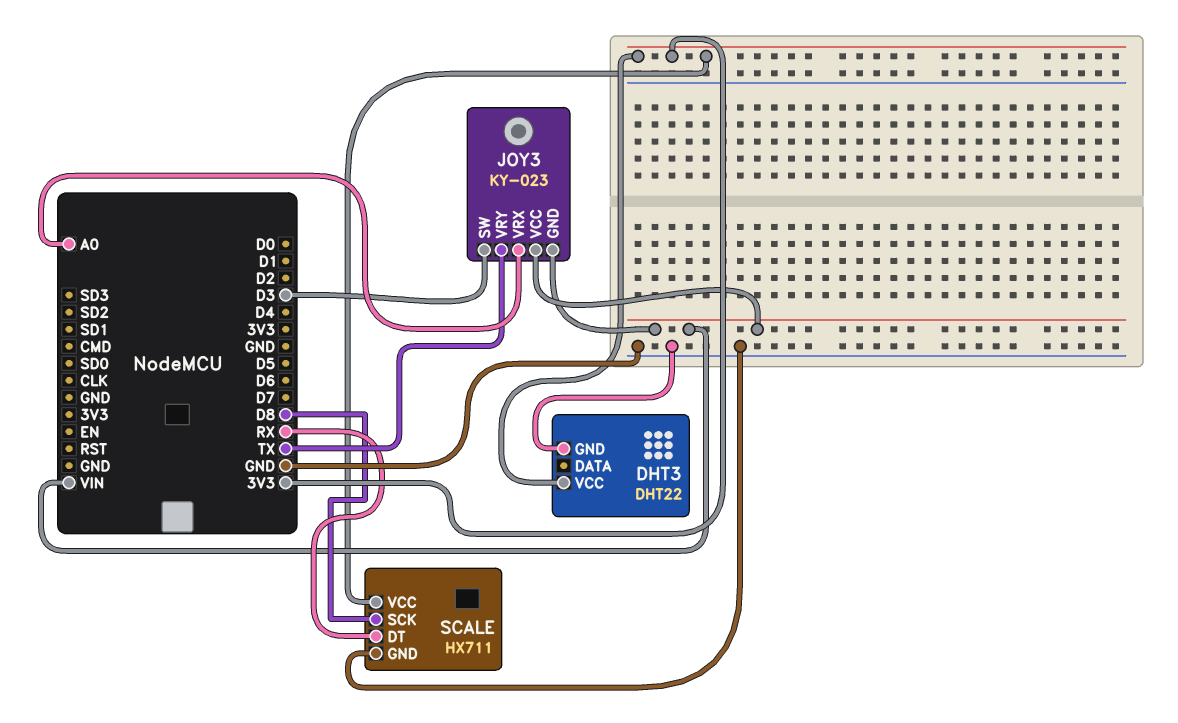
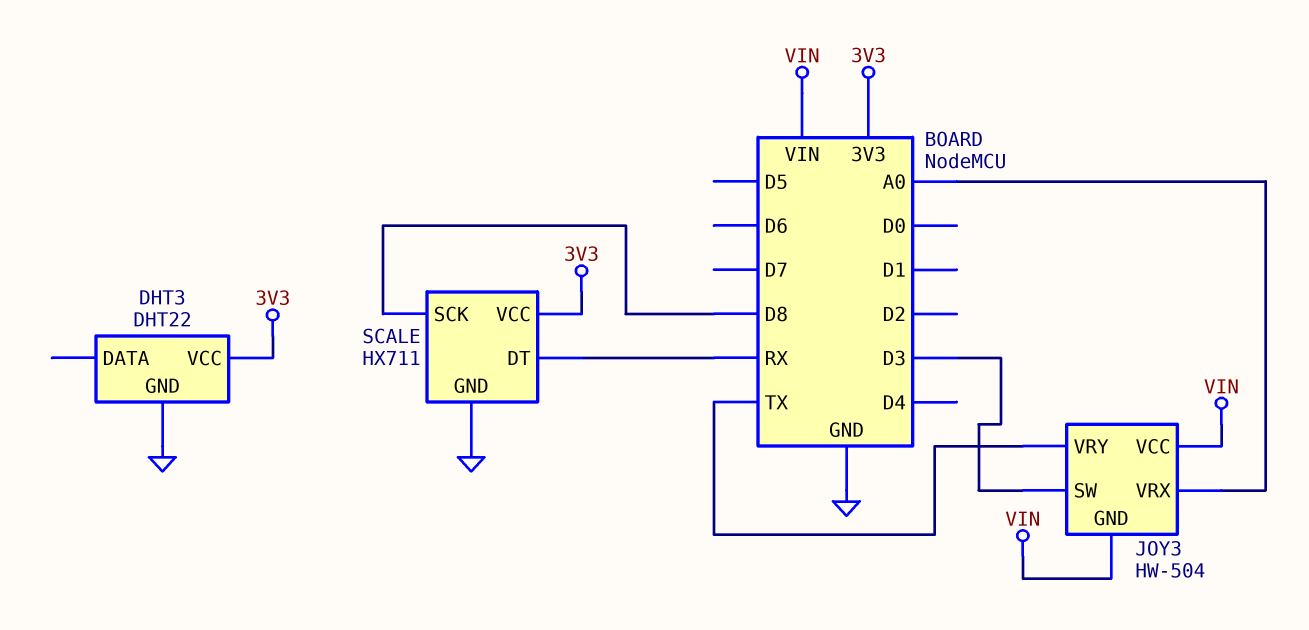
JOY3: KY-023 -> HW-504

